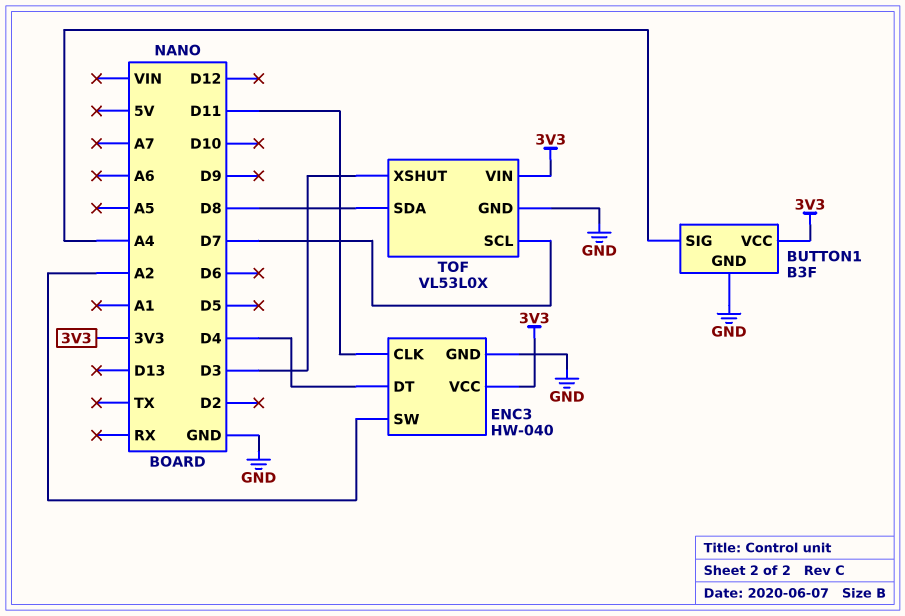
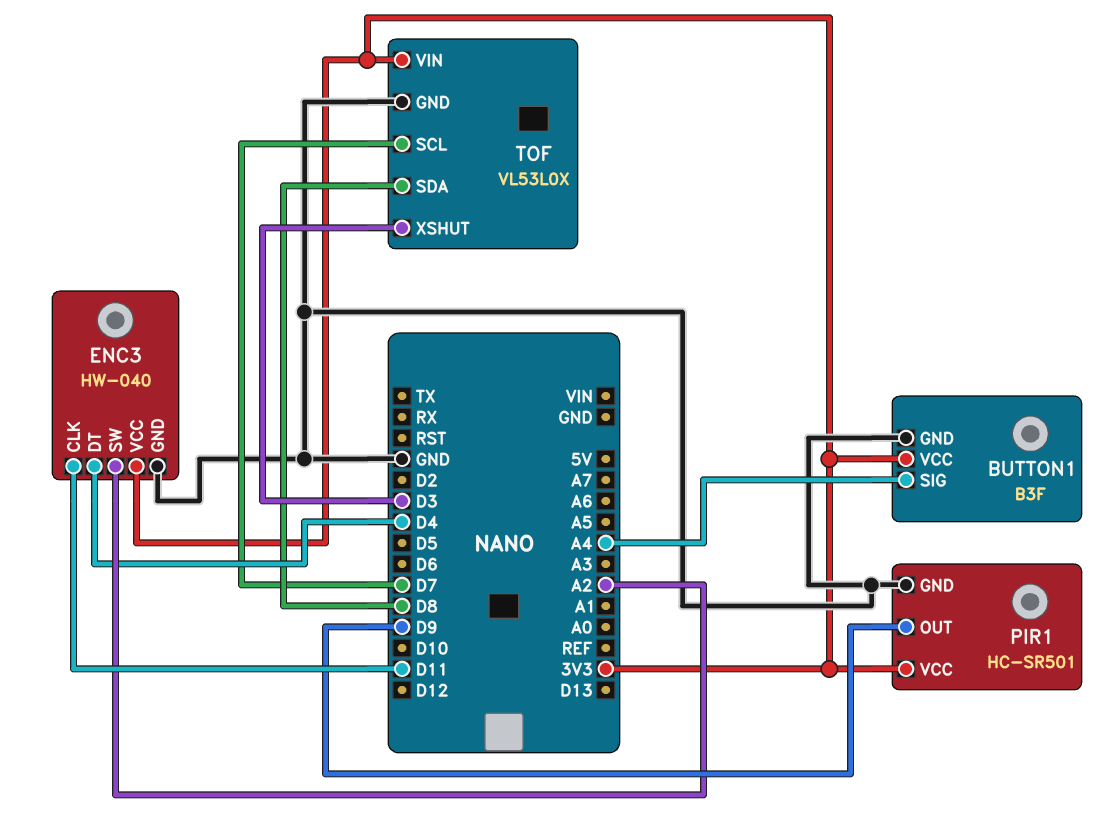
PIR1: none -> HC-SR501
PIR1 pin GND: none -> GND
PIR1 pin OUT: none -> D9
PIR1 pin VCC: none -> 3V3

